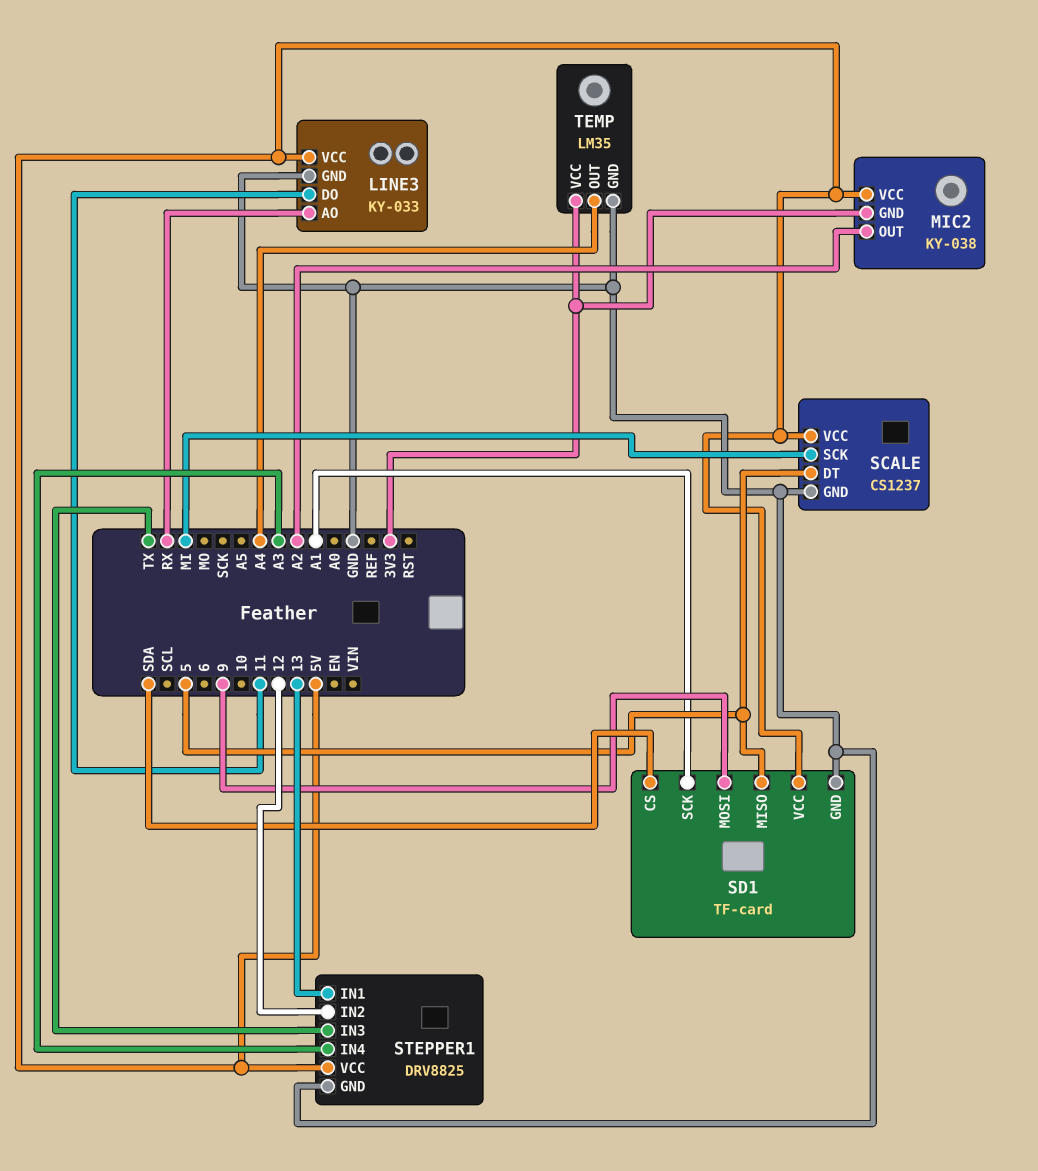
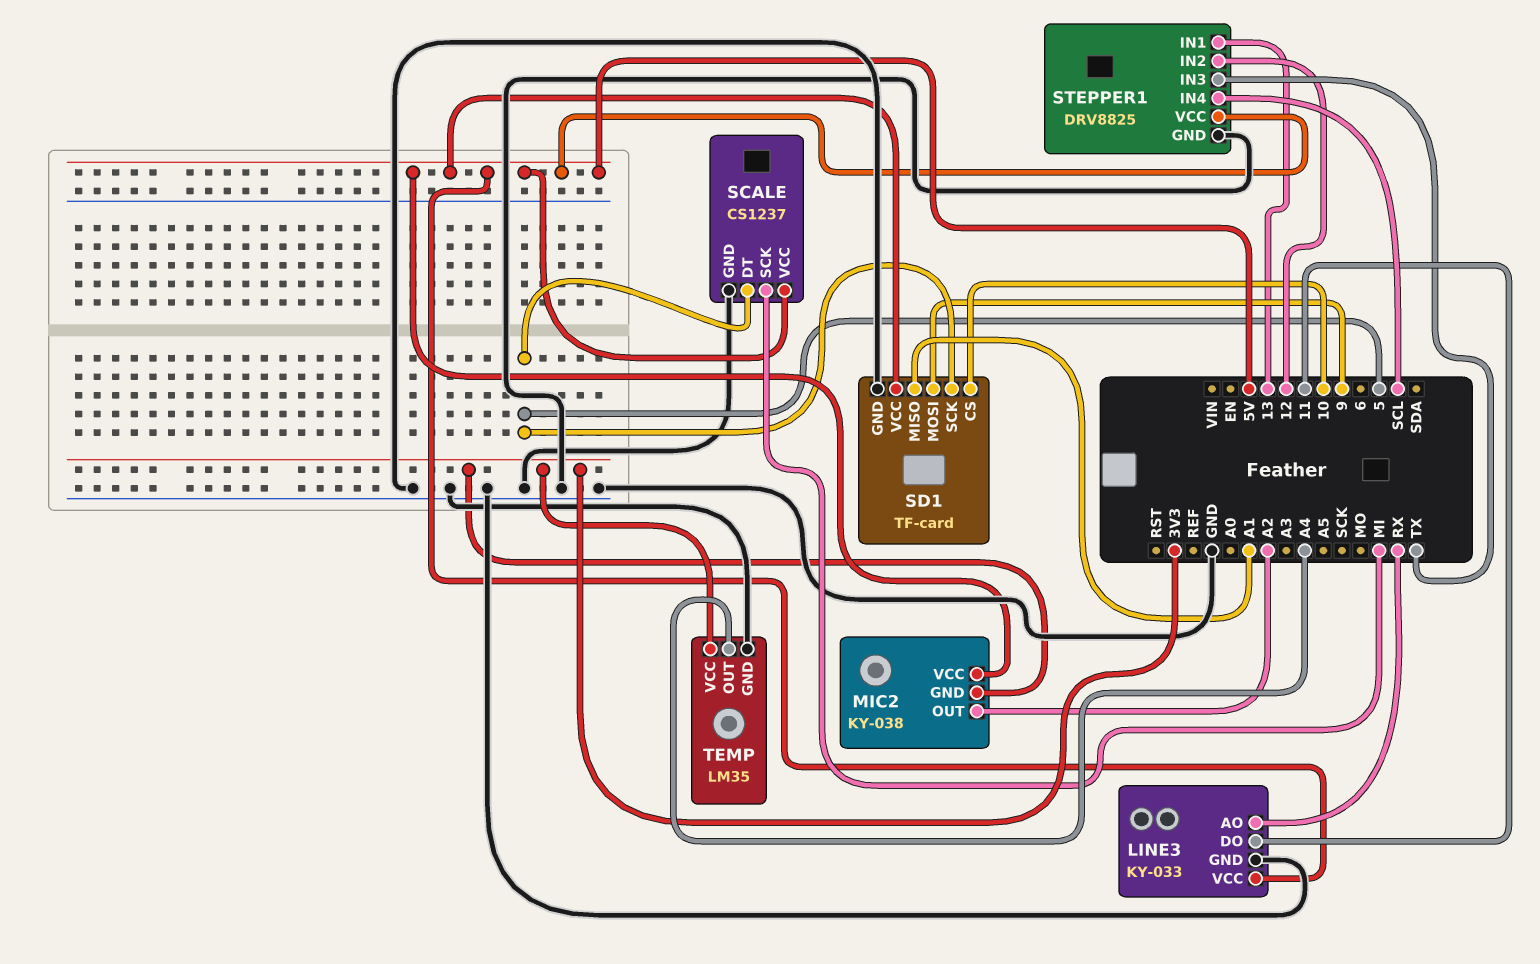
SD1 pin CS: SDA -> 10
SD1 pin MISO: 5 -> A1
SD1 pin SCK: A1 -> 5
STEPPER1 pin IN4: A3 -> SCL

